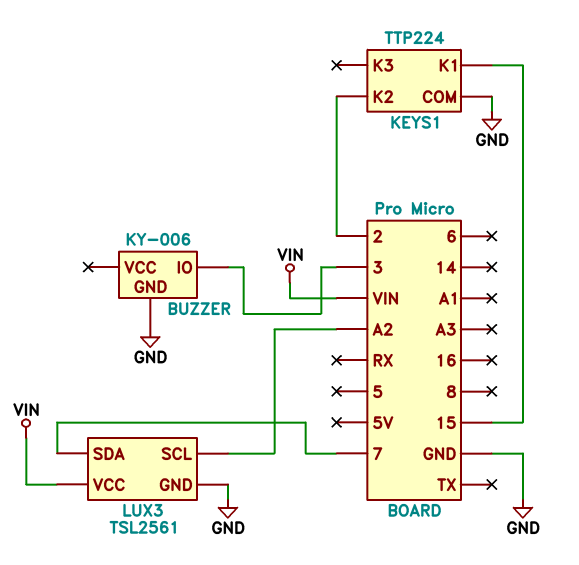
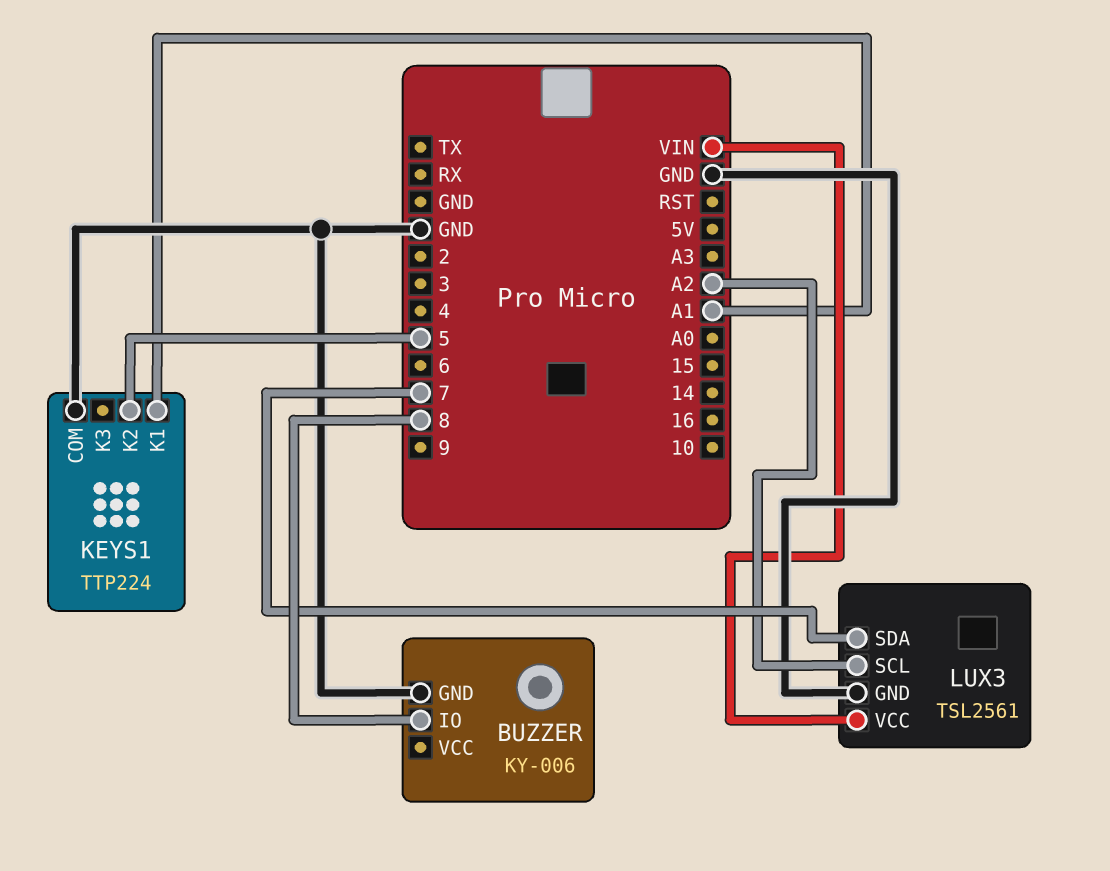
BUZZER pin IO: 3 -> 8
KEYS1 pin K1: 15 -> A1
KEYS1 pin K2: 2 -> 5

